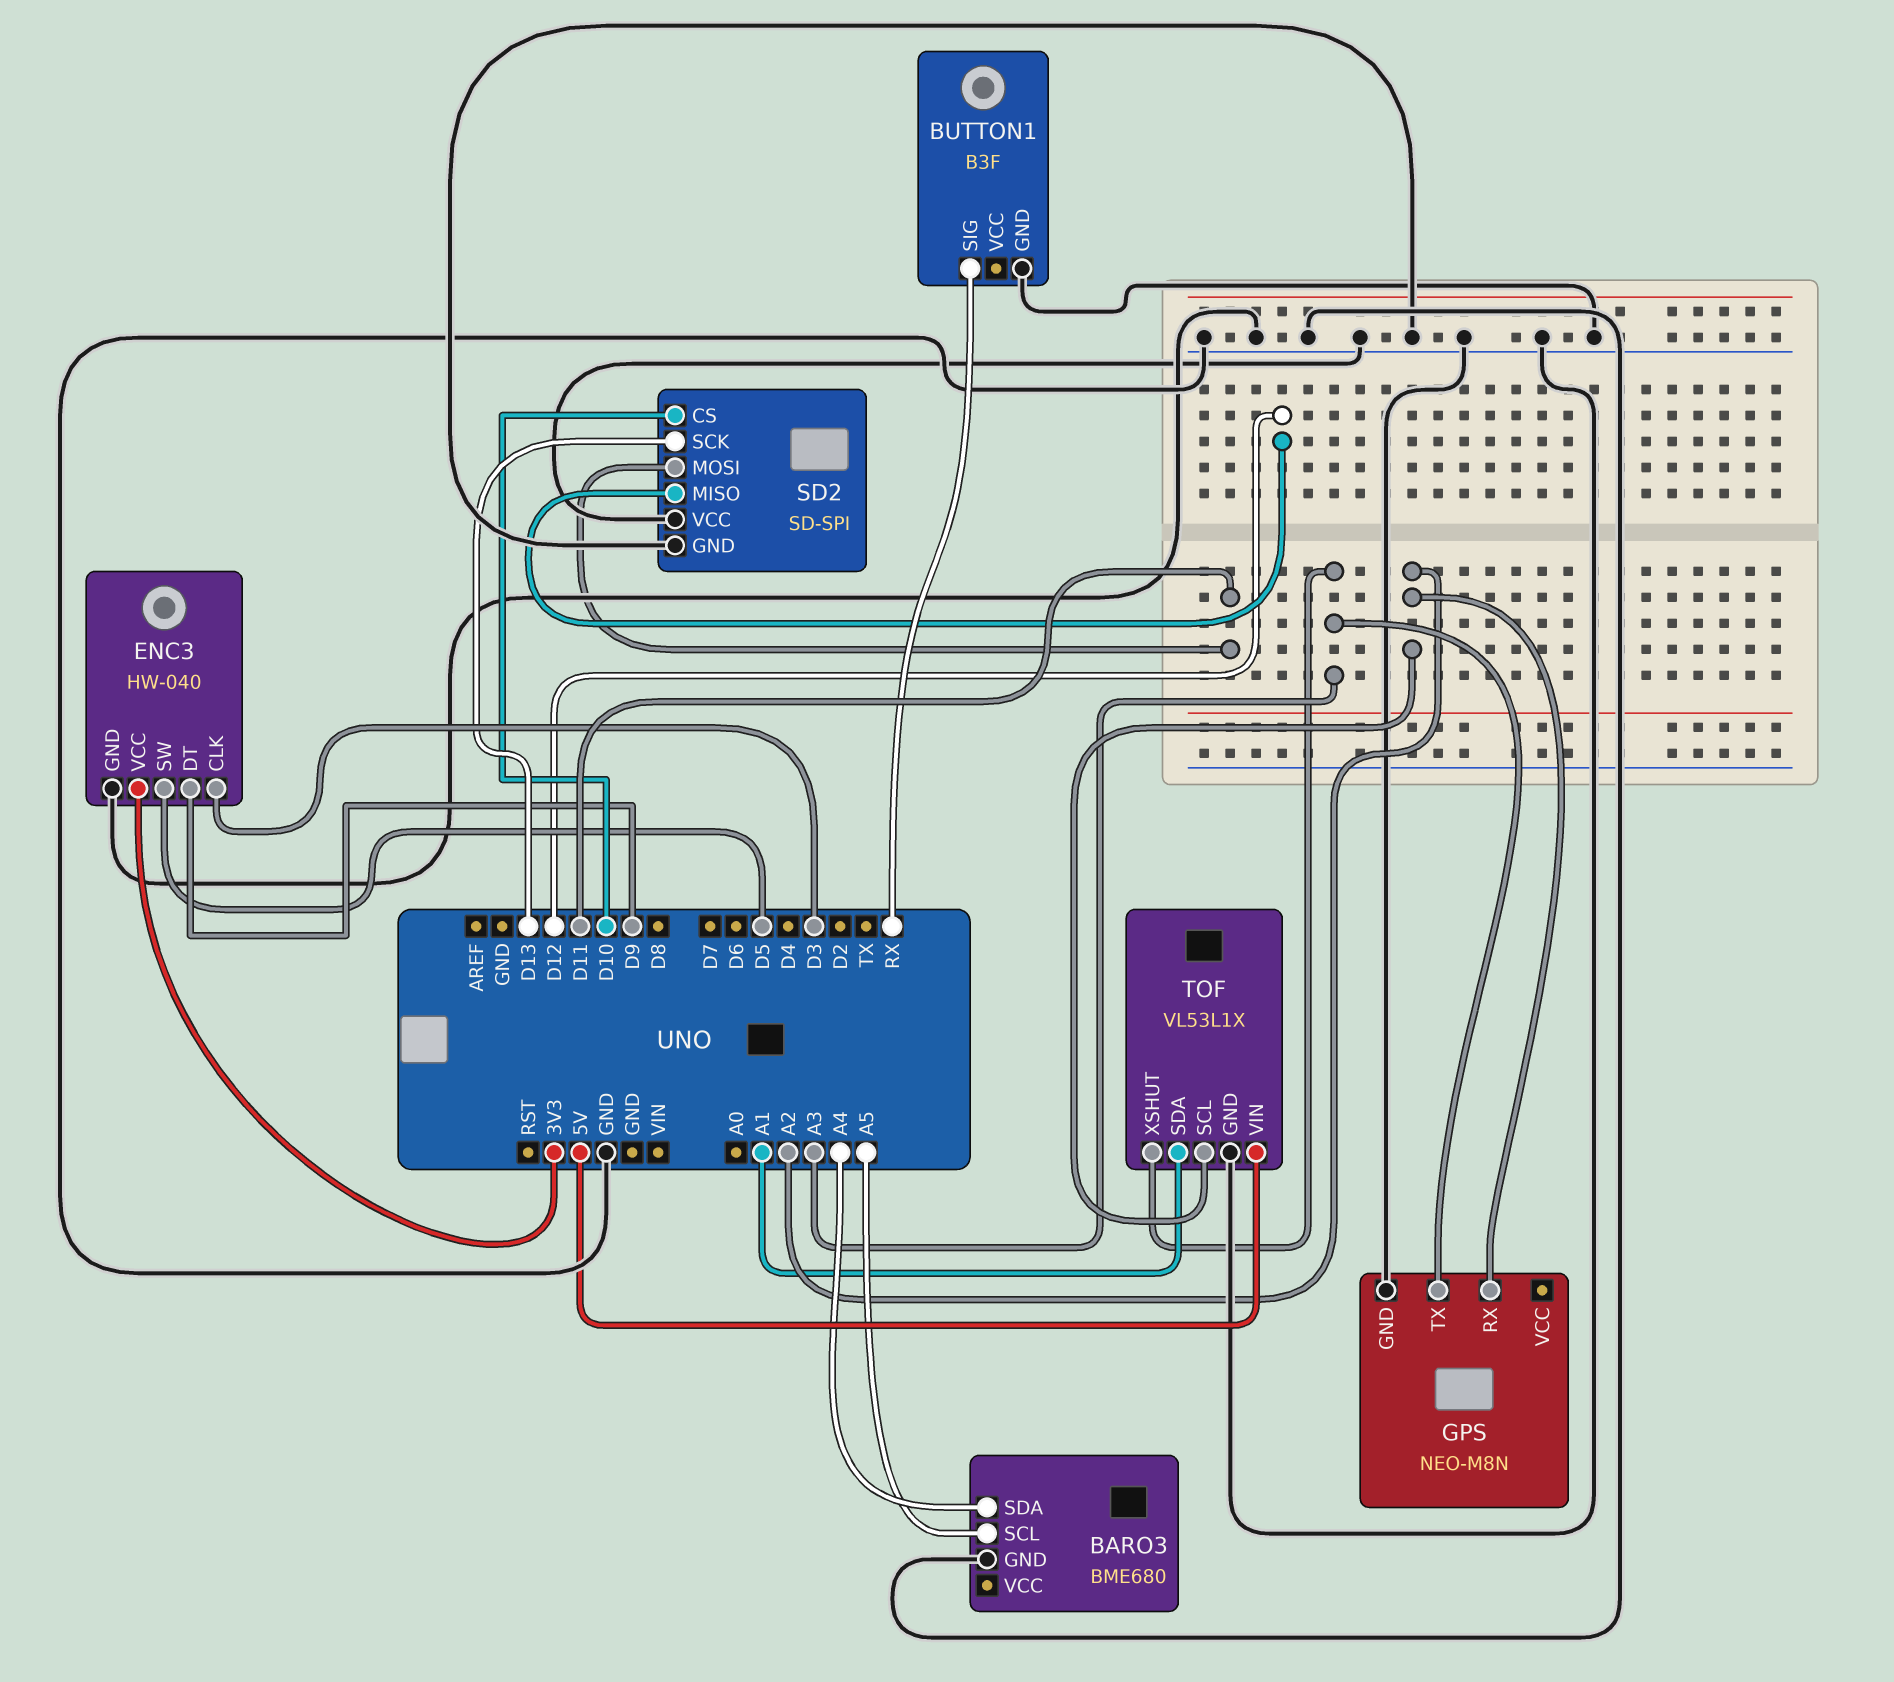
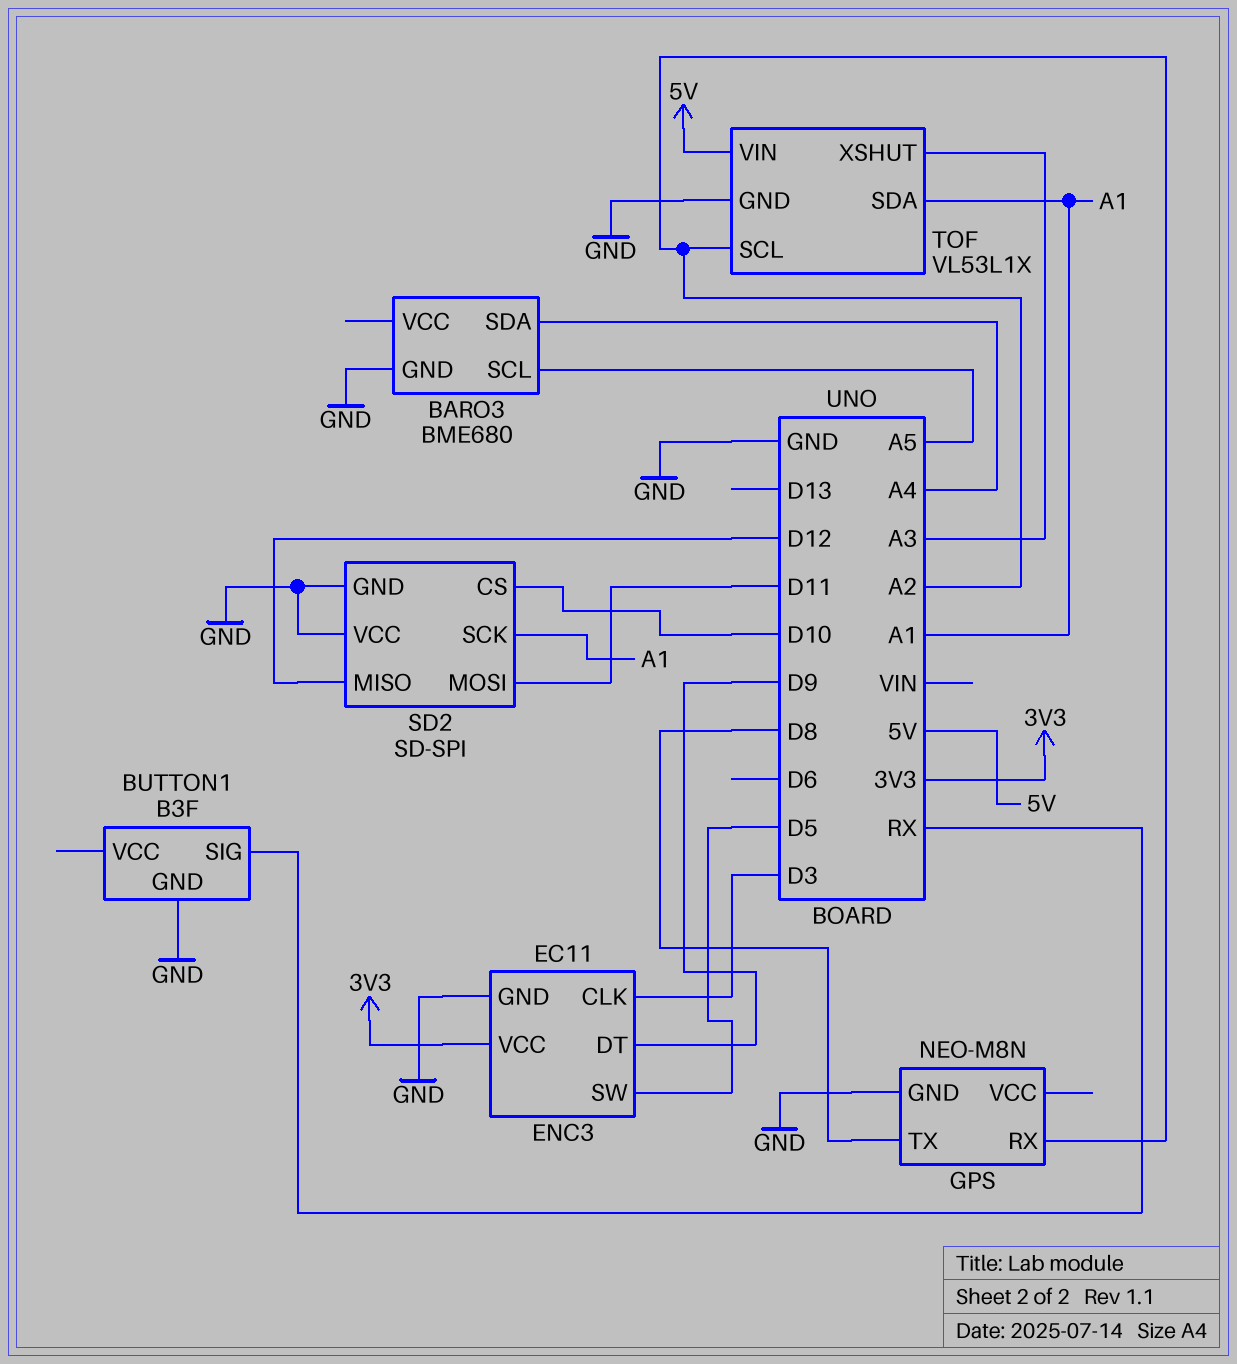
ENC3: HW-040 -> EC11
GPS pin TX: A3 -> D8
SD2 pin SCK: D13 -> A1

